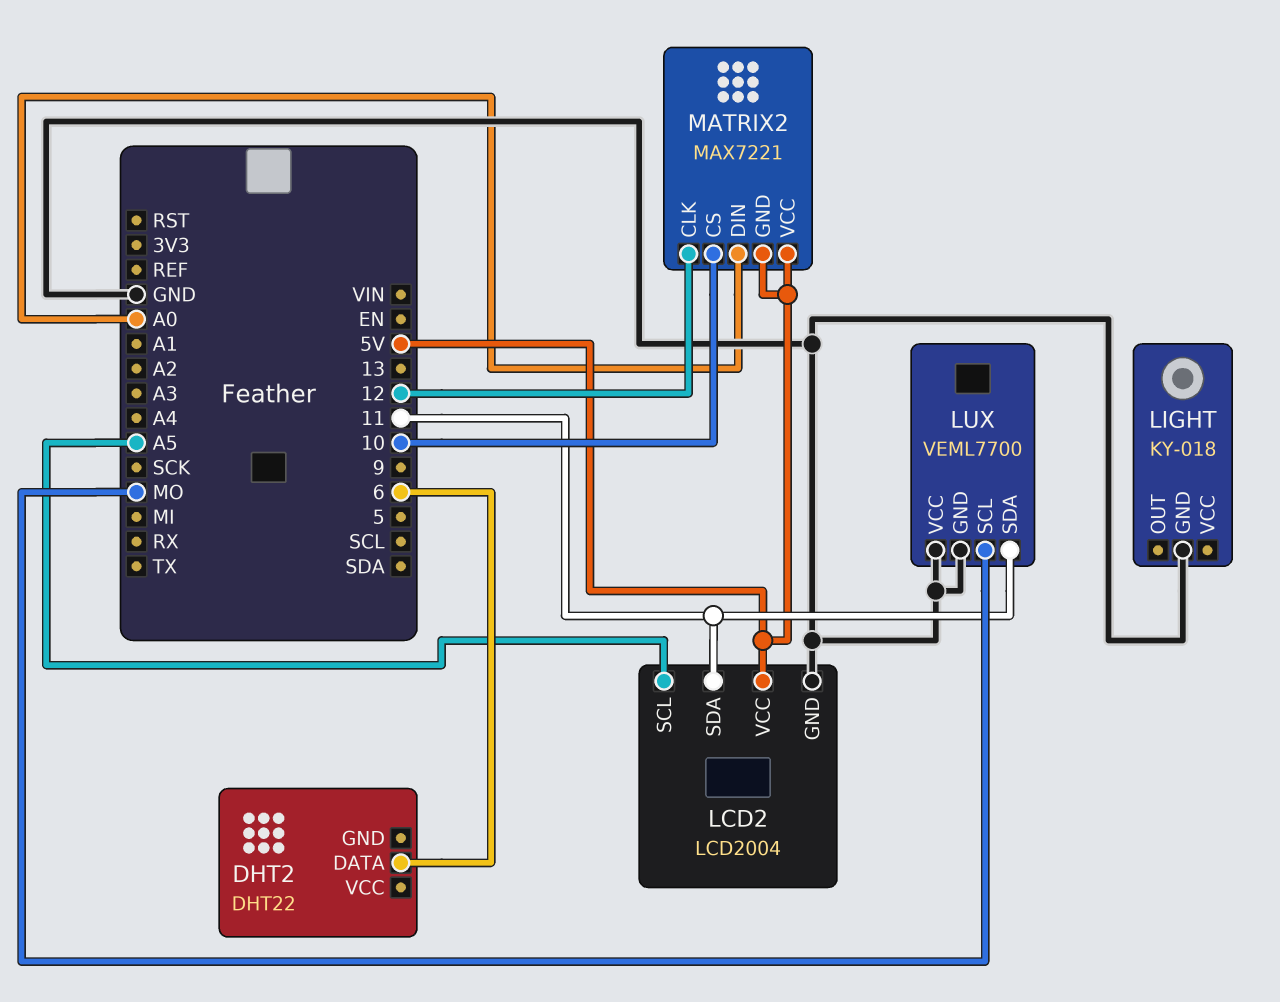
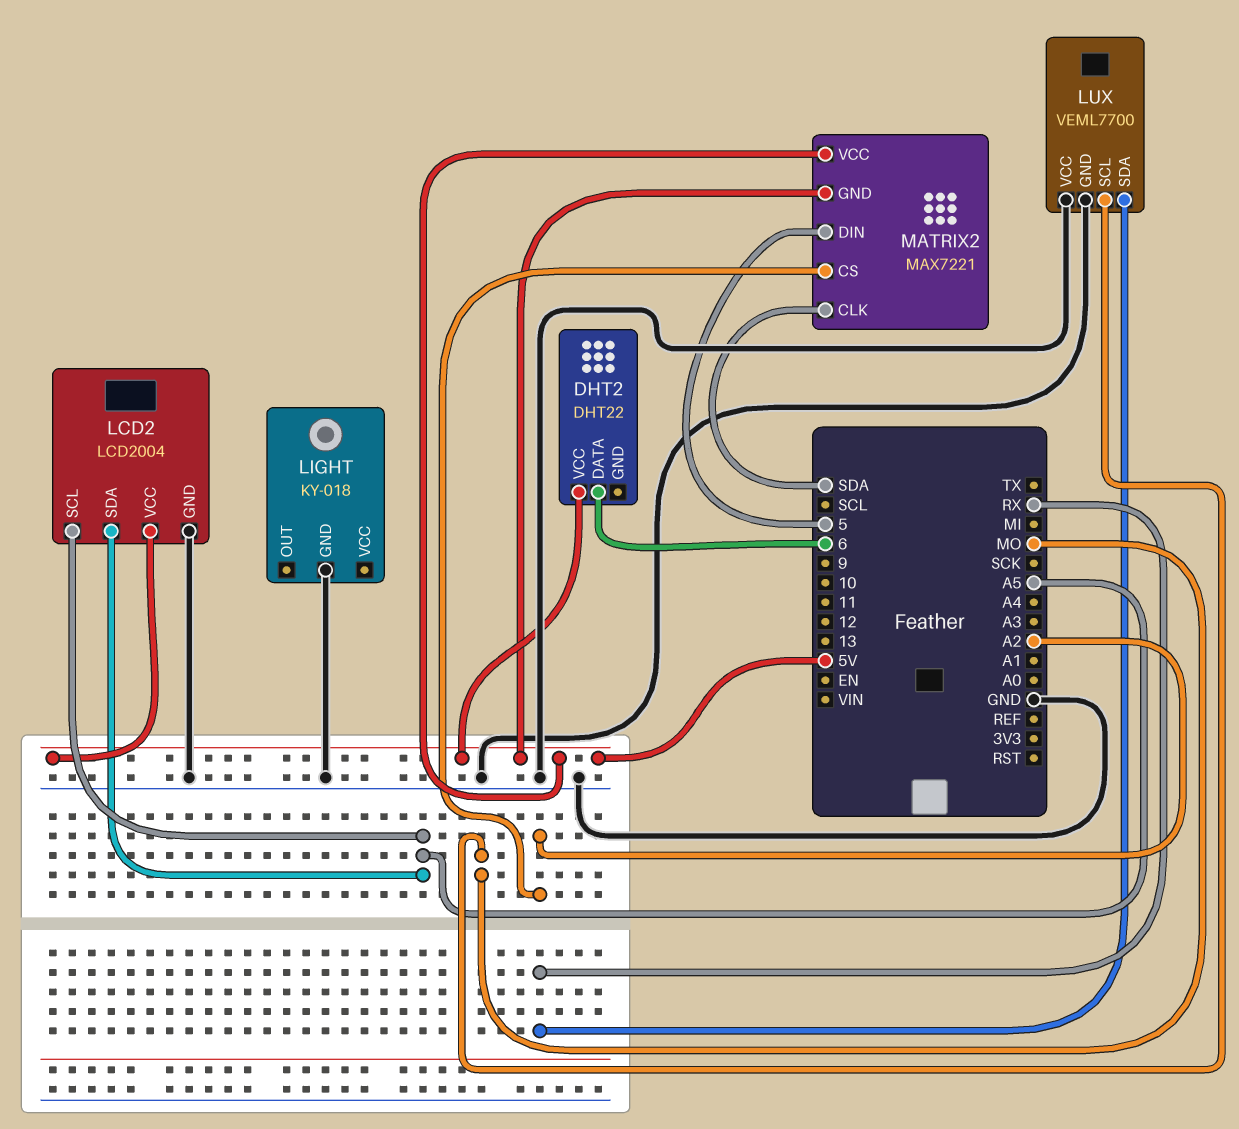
DHT2 pin VCC: none -> 5V
LCD2 pin SDA: 11 -> A5
LUX pin SDA: 11 -> RX
MATRIX2 pin CLK: 12 -> SDA
MATRIX2 pin CS: 10 -> A2
MATRIX2 pin DIN: A0 -> 5

